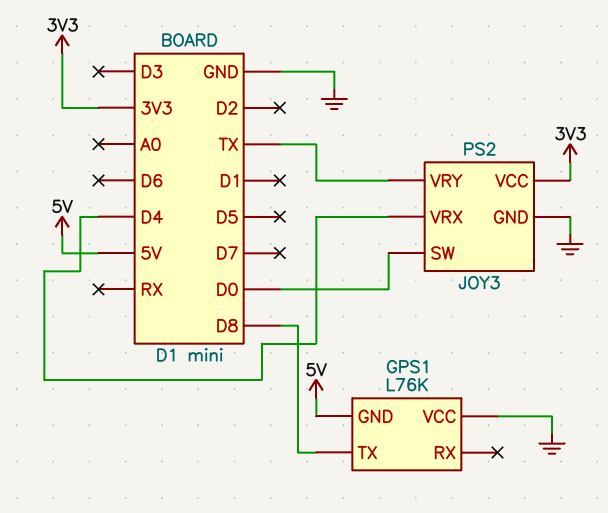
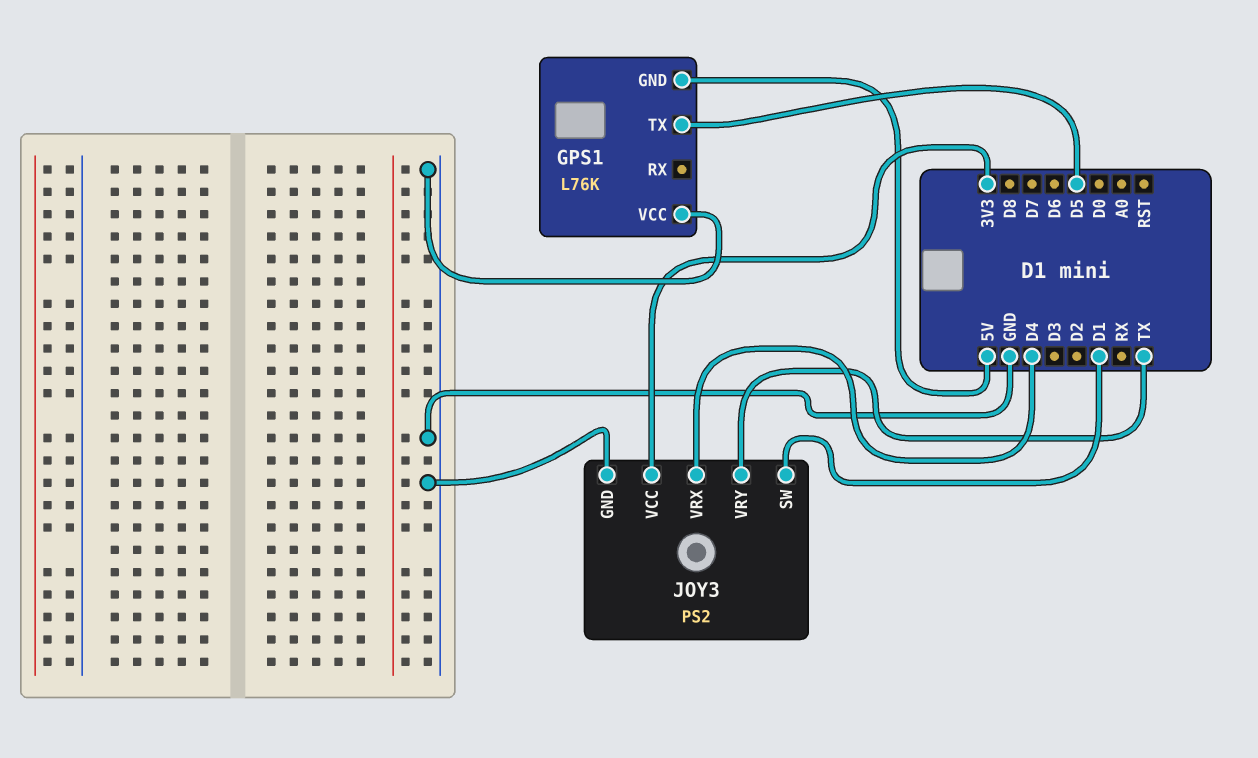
GPS1 pin TX: D8 -> D5
JOY3 pin SW: D0 -> D1

